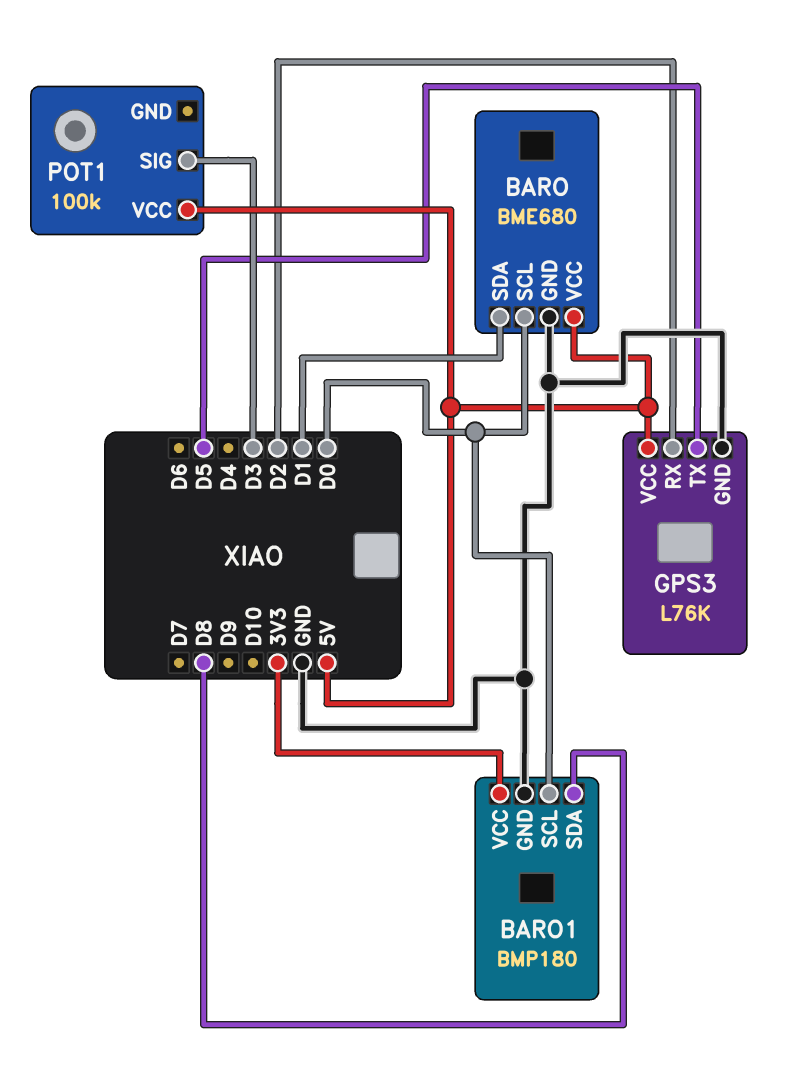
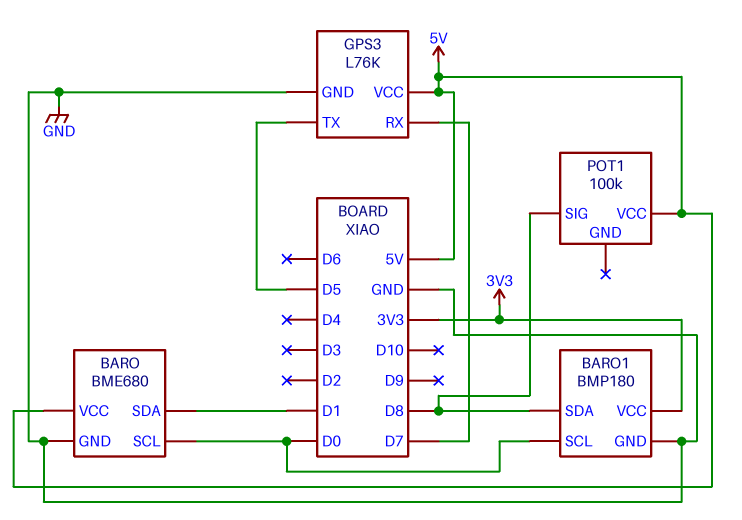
GPS3 pin RX: D2 -> D7
POT1 pin SIG: D3 -> D8

